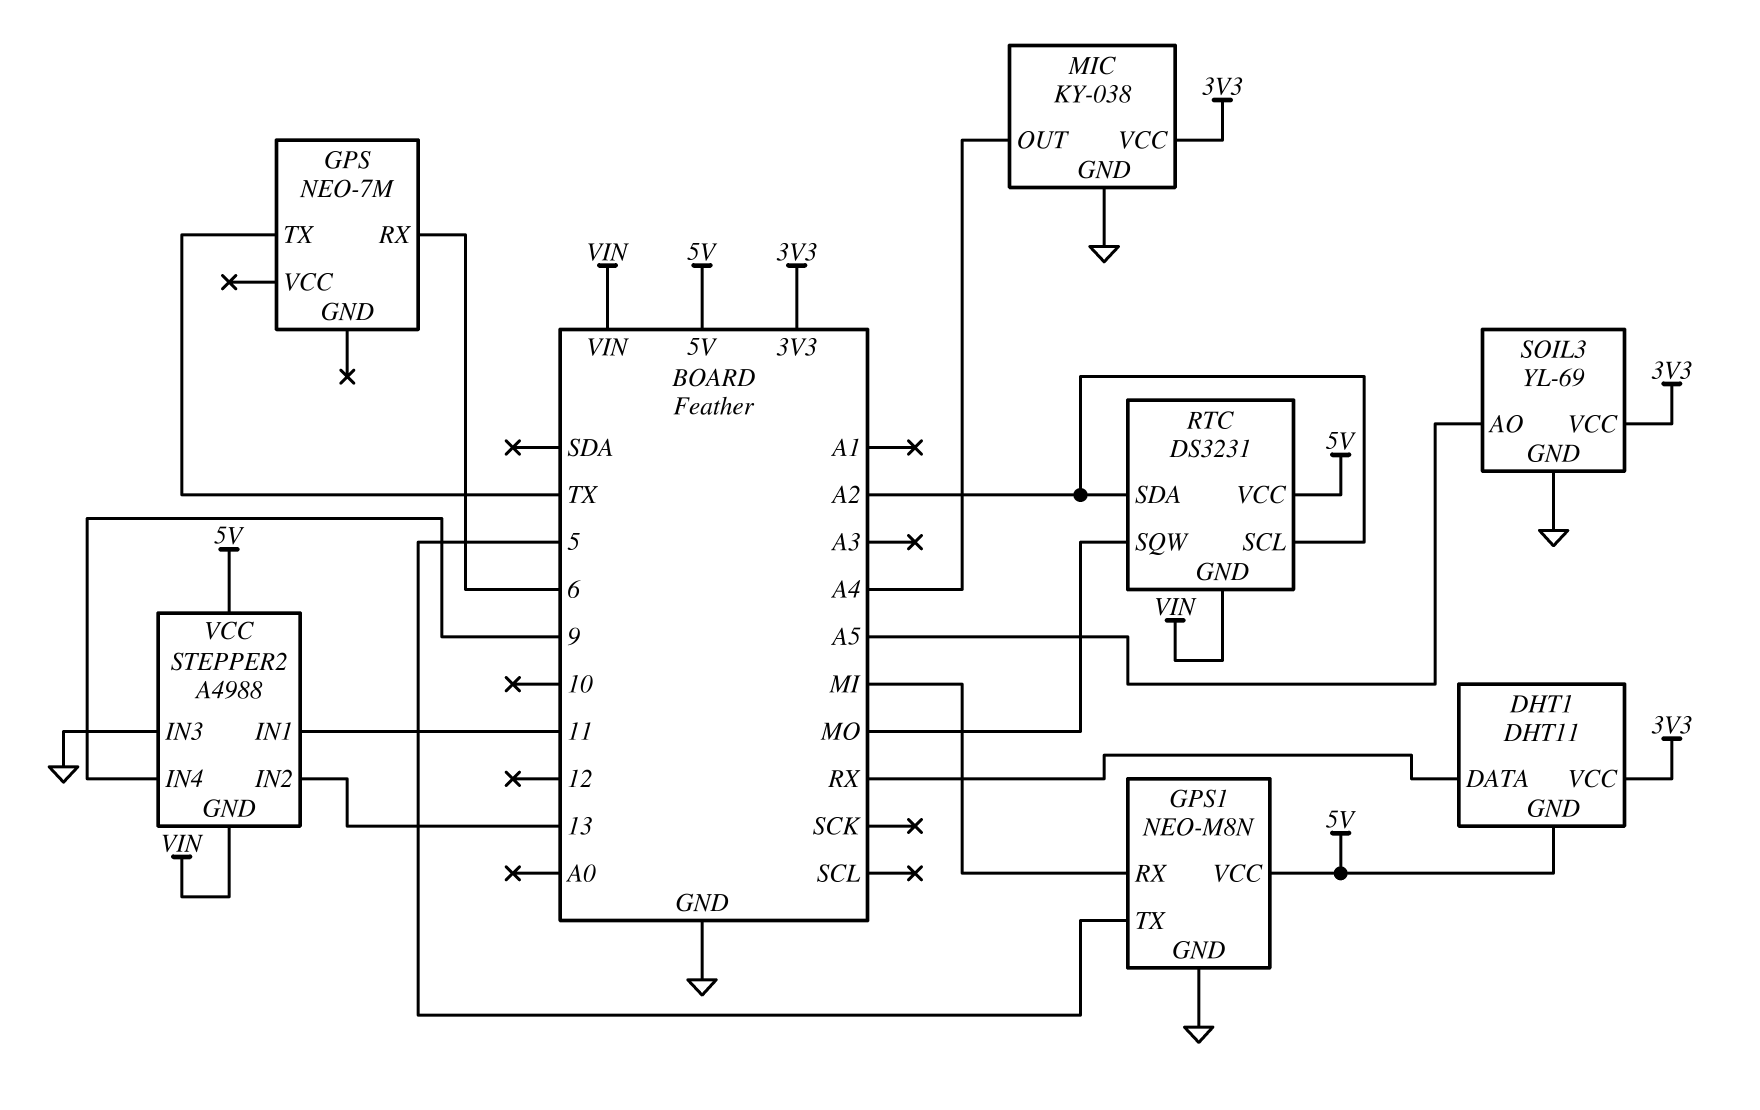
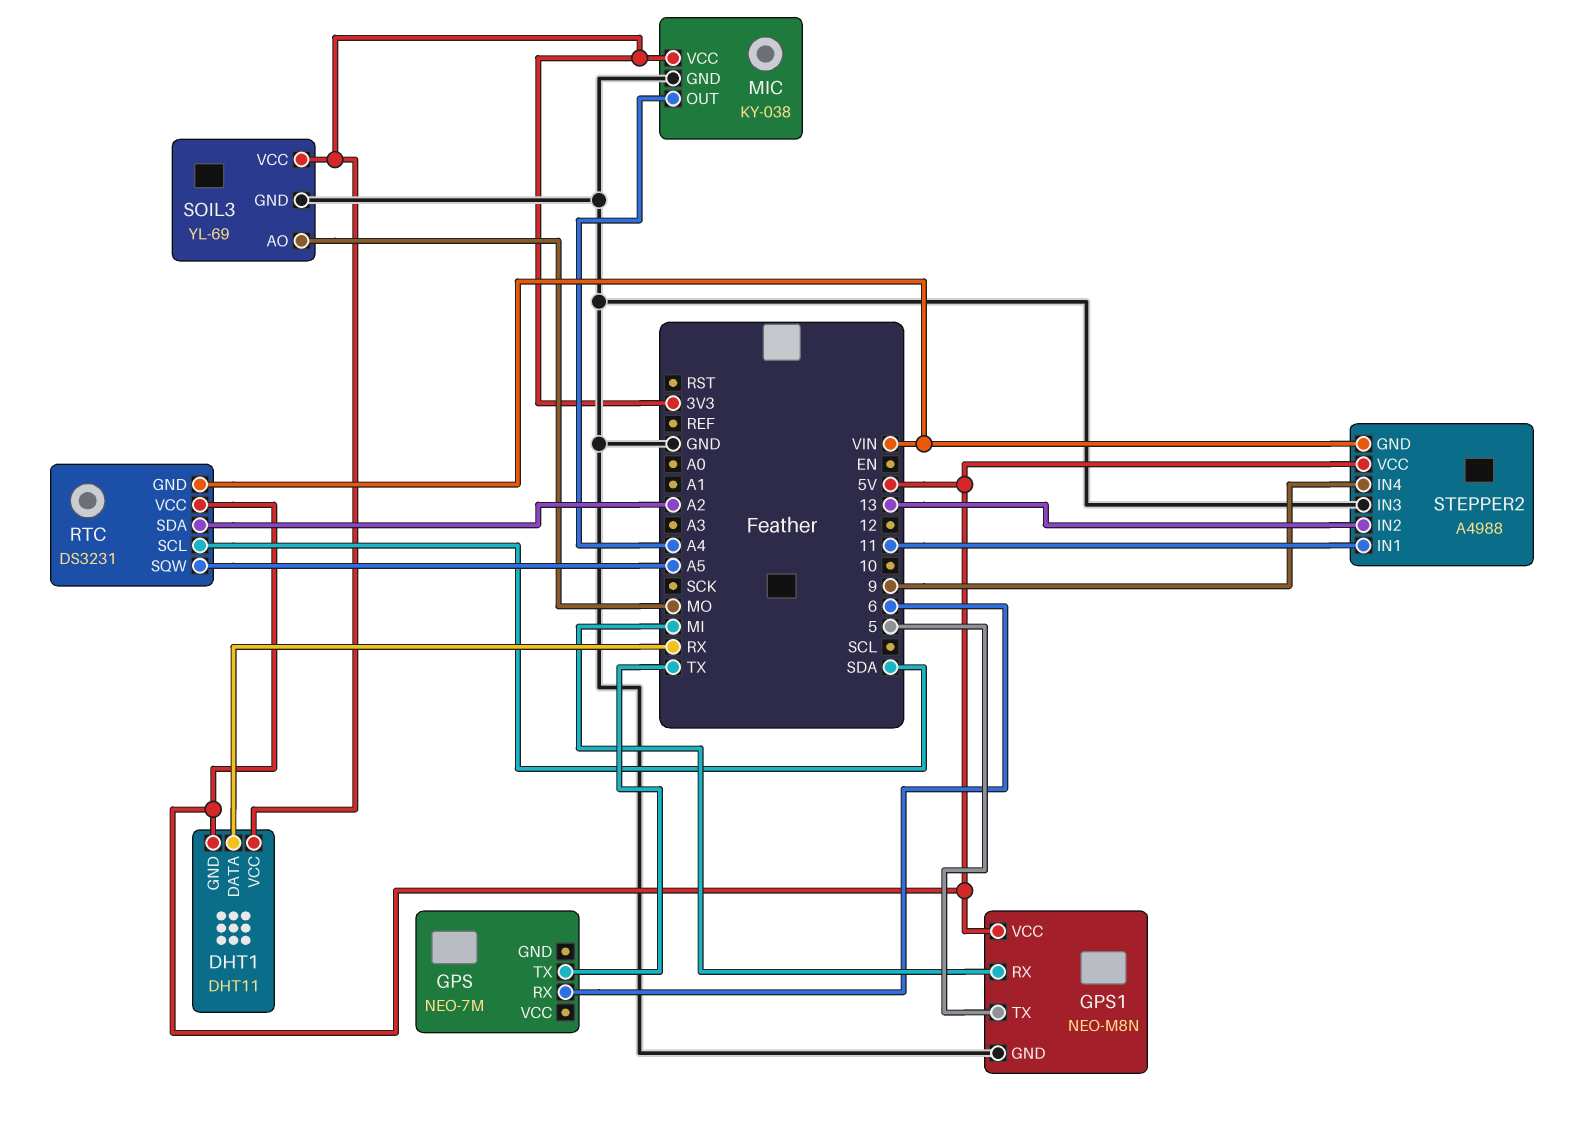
RTC pin SCL: A2 -> SDA
RTC pin SQW: MO -> A5
SOIL3 pin AO: A5 -> MO

